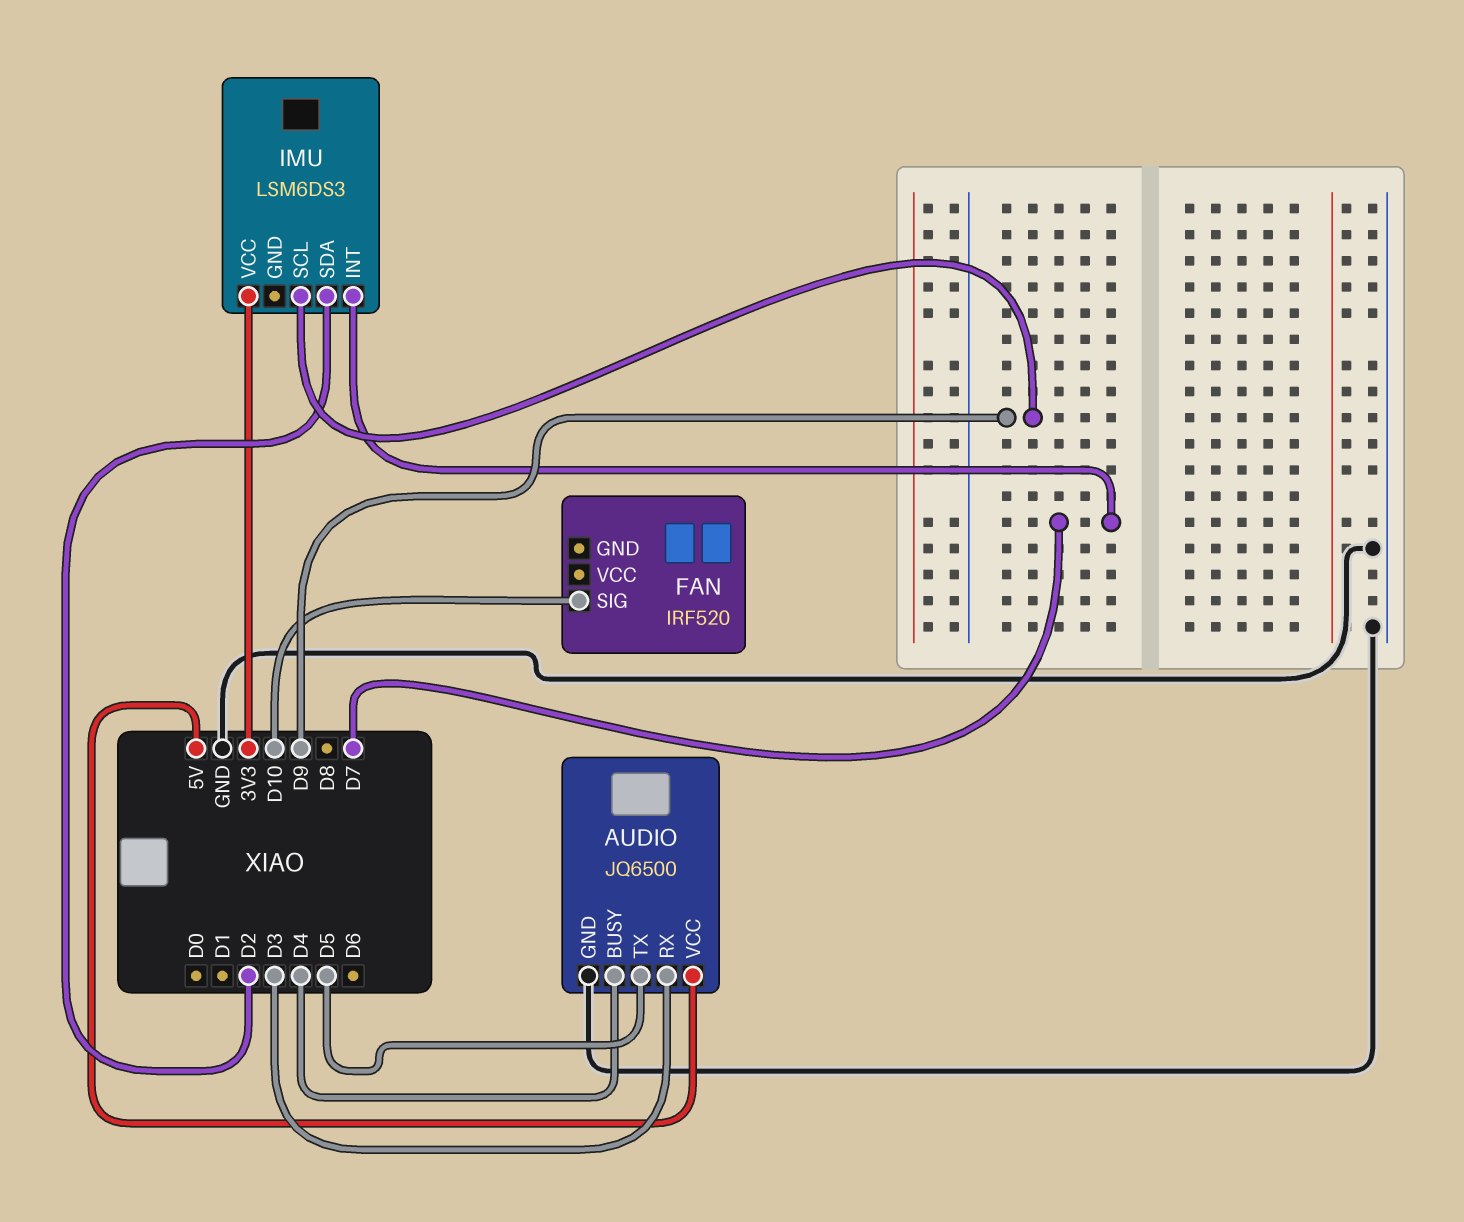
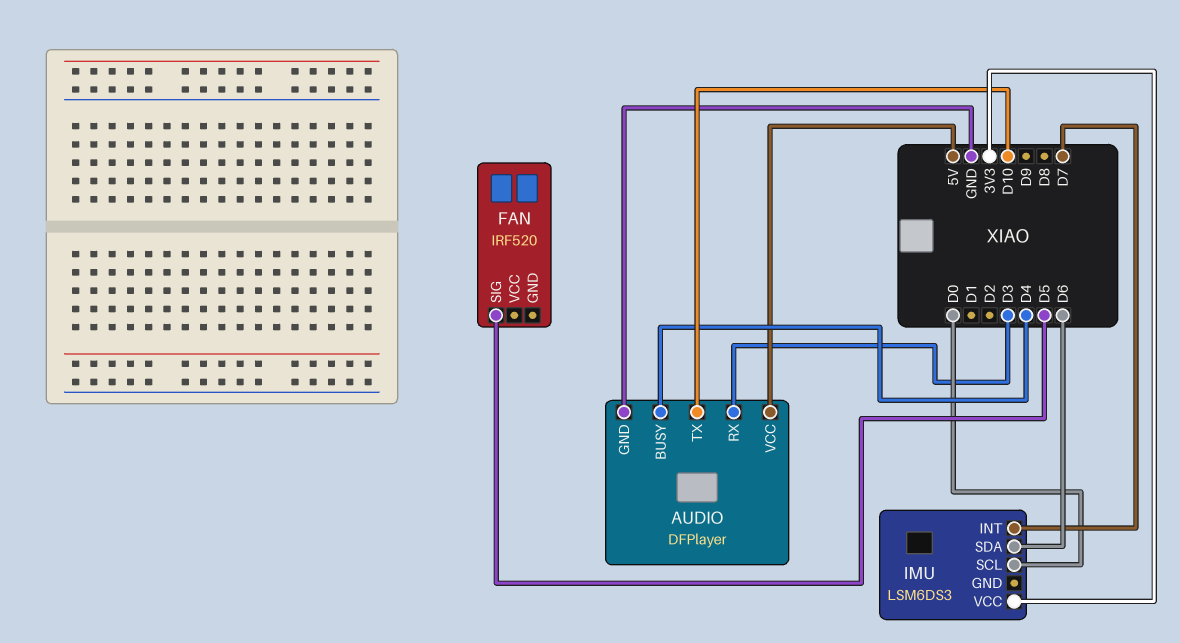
AUDIO: JQ6500 -> DFPlayer
AUDIO pin TX: D5 -> D10
FAN pin SIG: D10 -> D5
IMU pin SCL: D9 -> D0
IMU pin SDA: D2 -> D6

